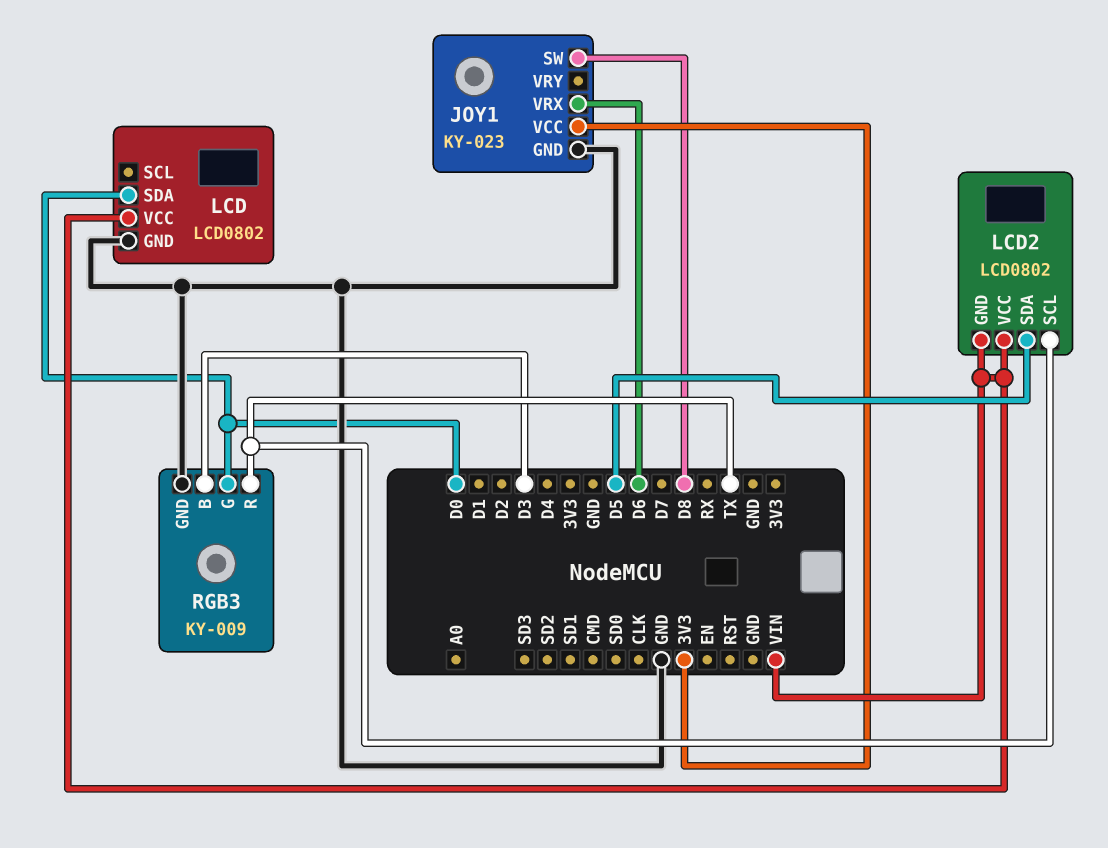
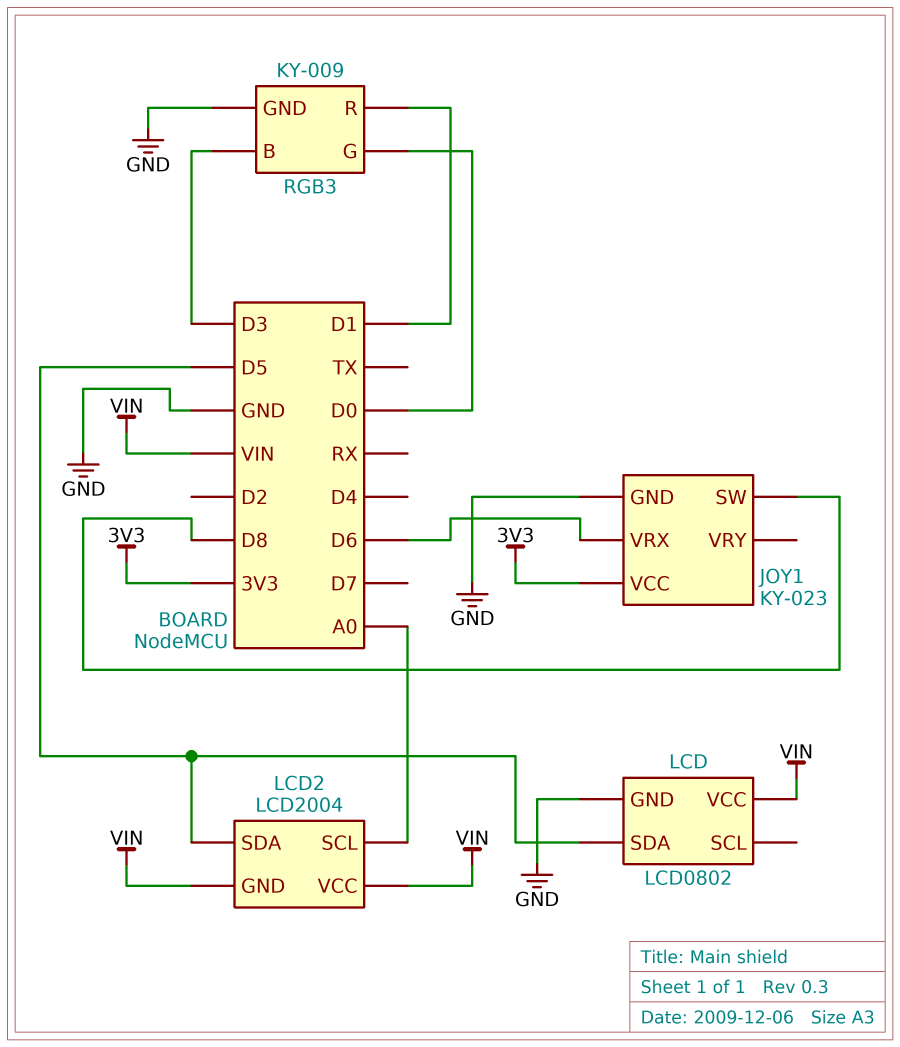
LCD pin SDA: D0 -> D5
LCD2: LCD0802 -> LCD2004
LCD2 pin SCL: TX -> A0
RGB3 pin R: TX -> D1

